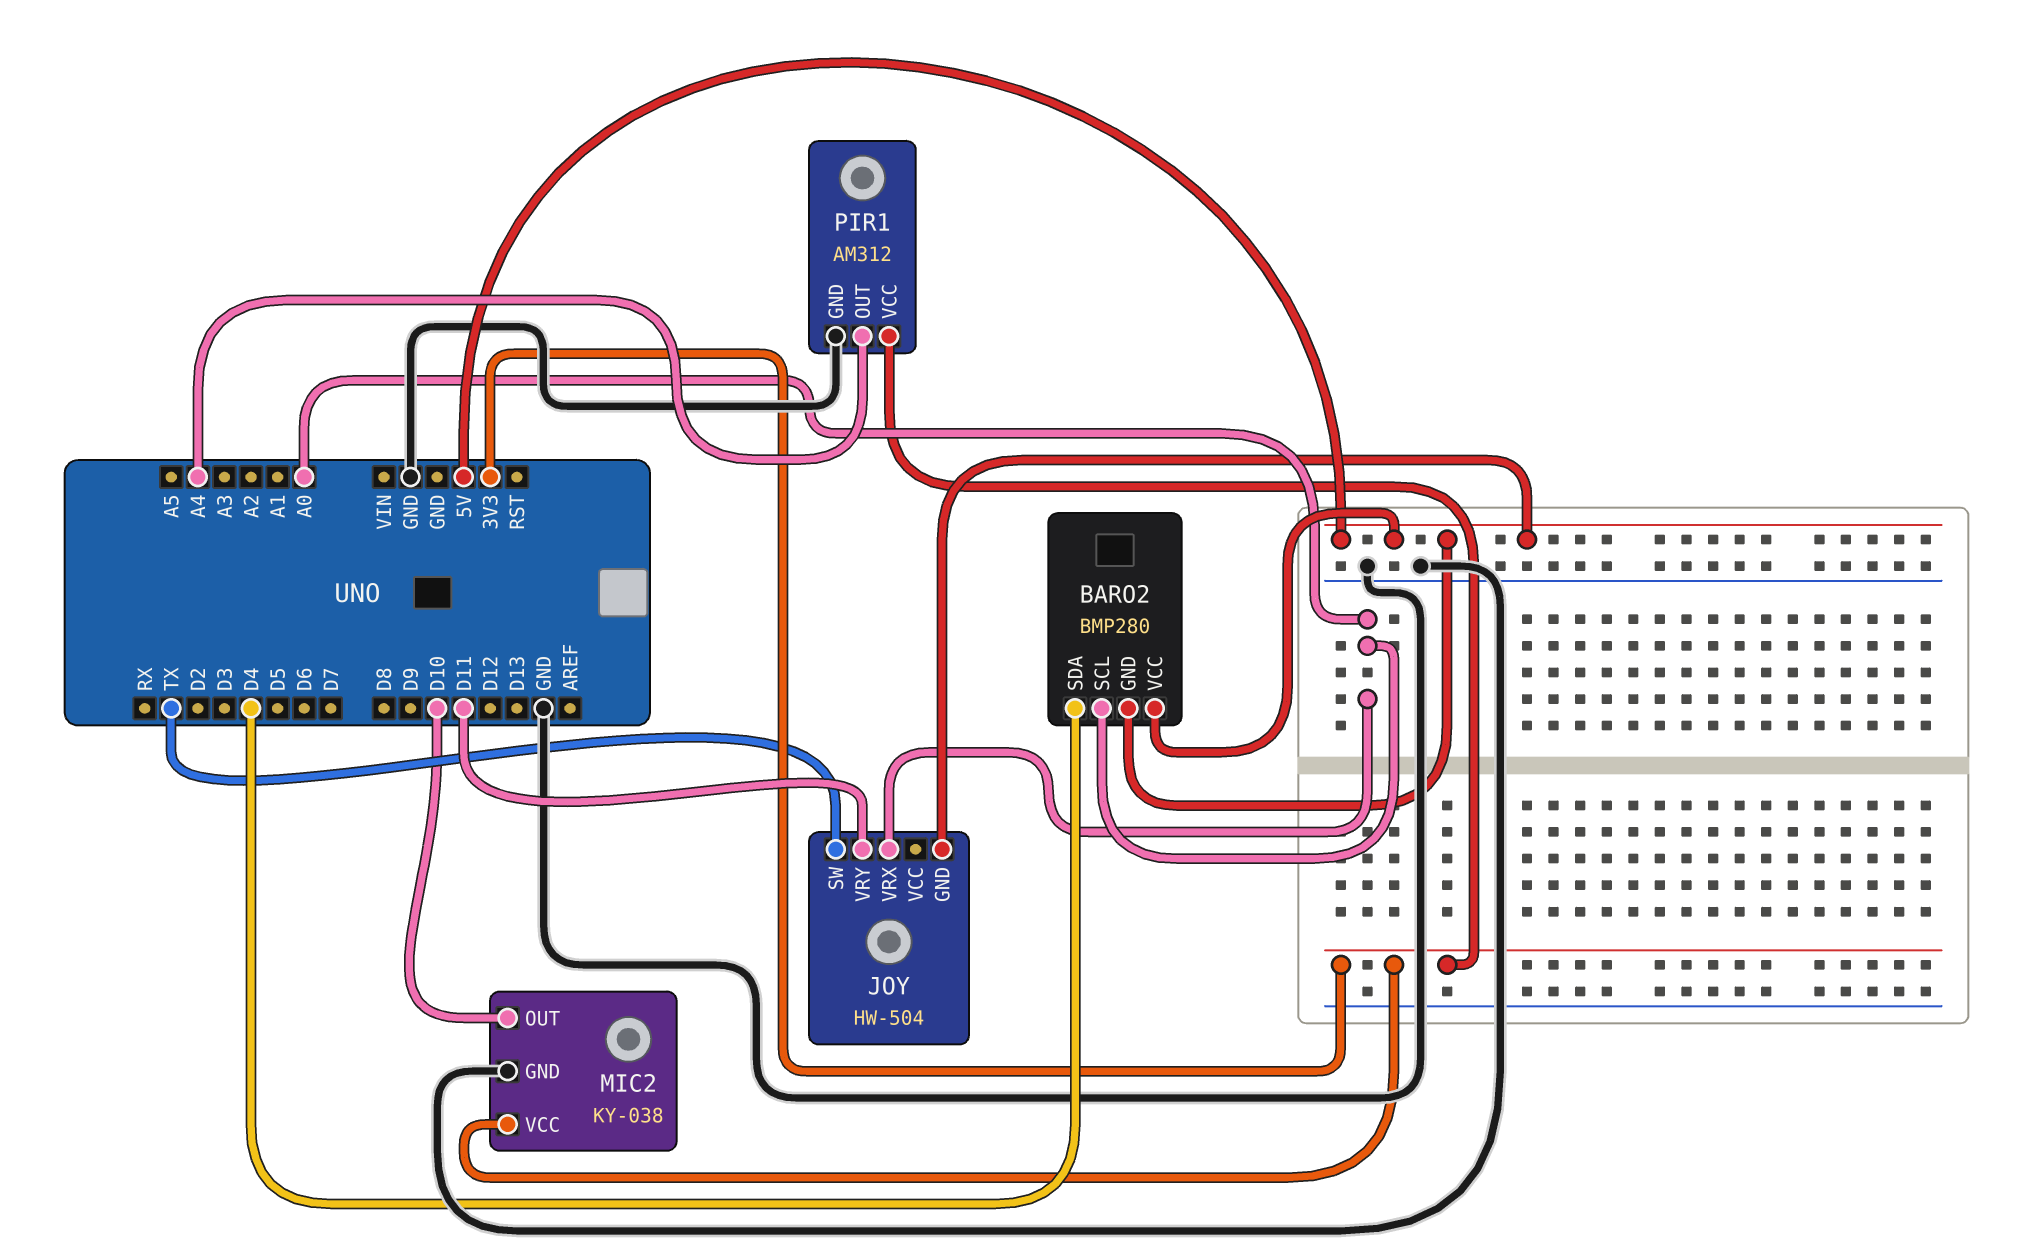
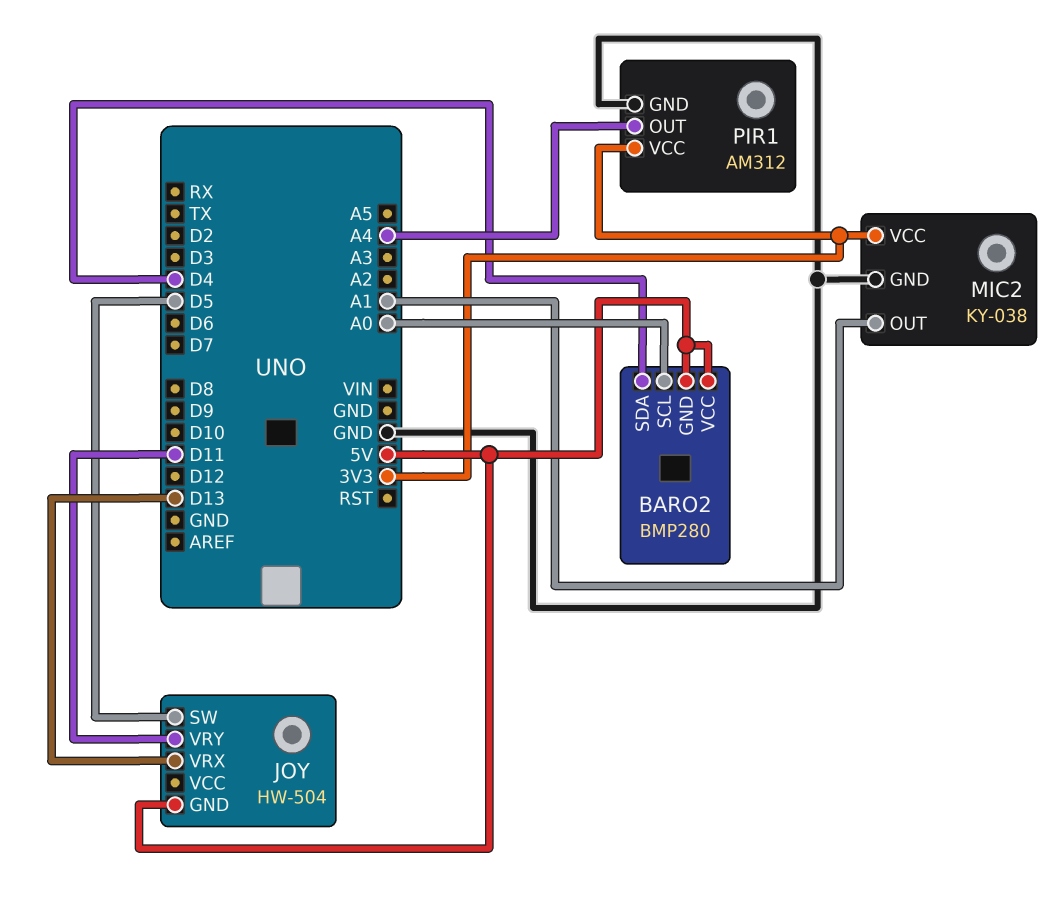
JOY pin SW: TX -> D5
JOY pin VRX: A0 -> D13
MIC2 pin OUT: D10 -> A1

